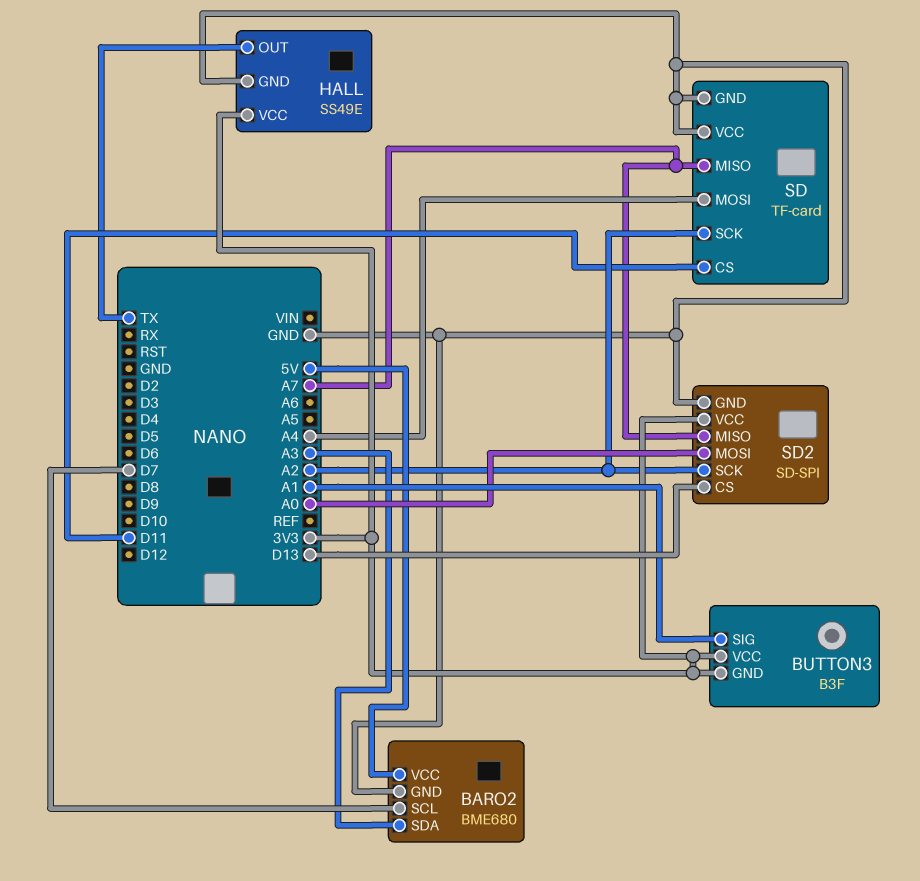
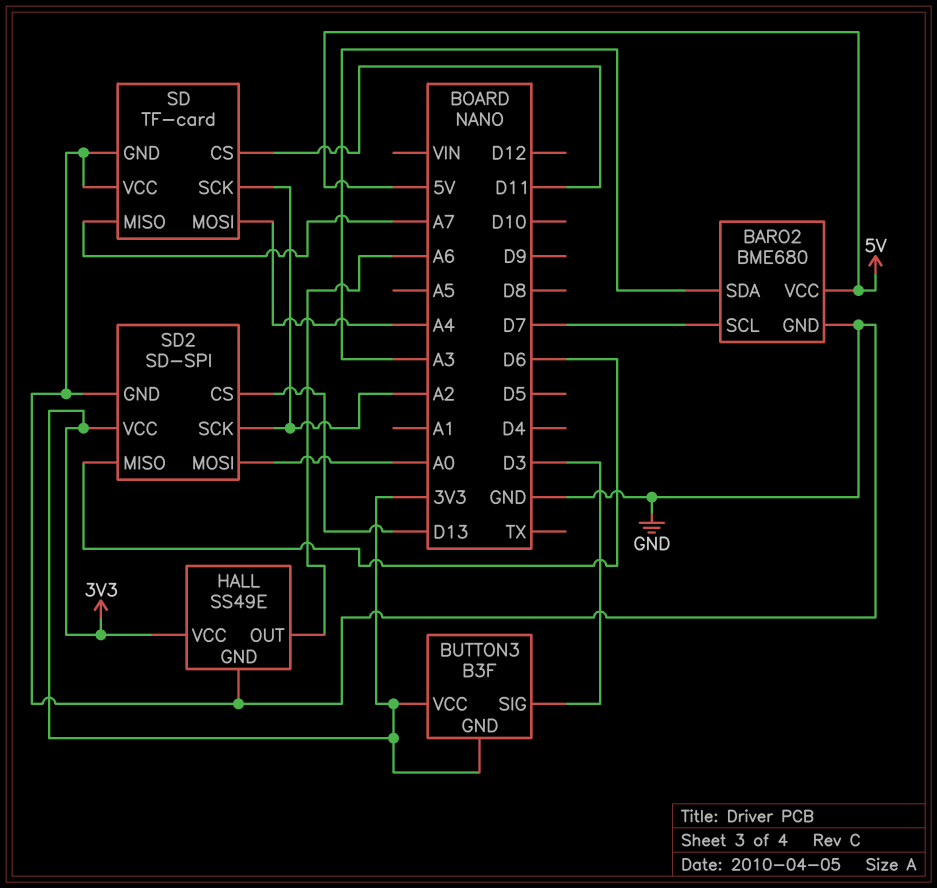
BUTTON3 pin SIG: A1 -> D3
HALL pin OUT: TX -> A6
SD2 pin MISO: A7 -> D6

